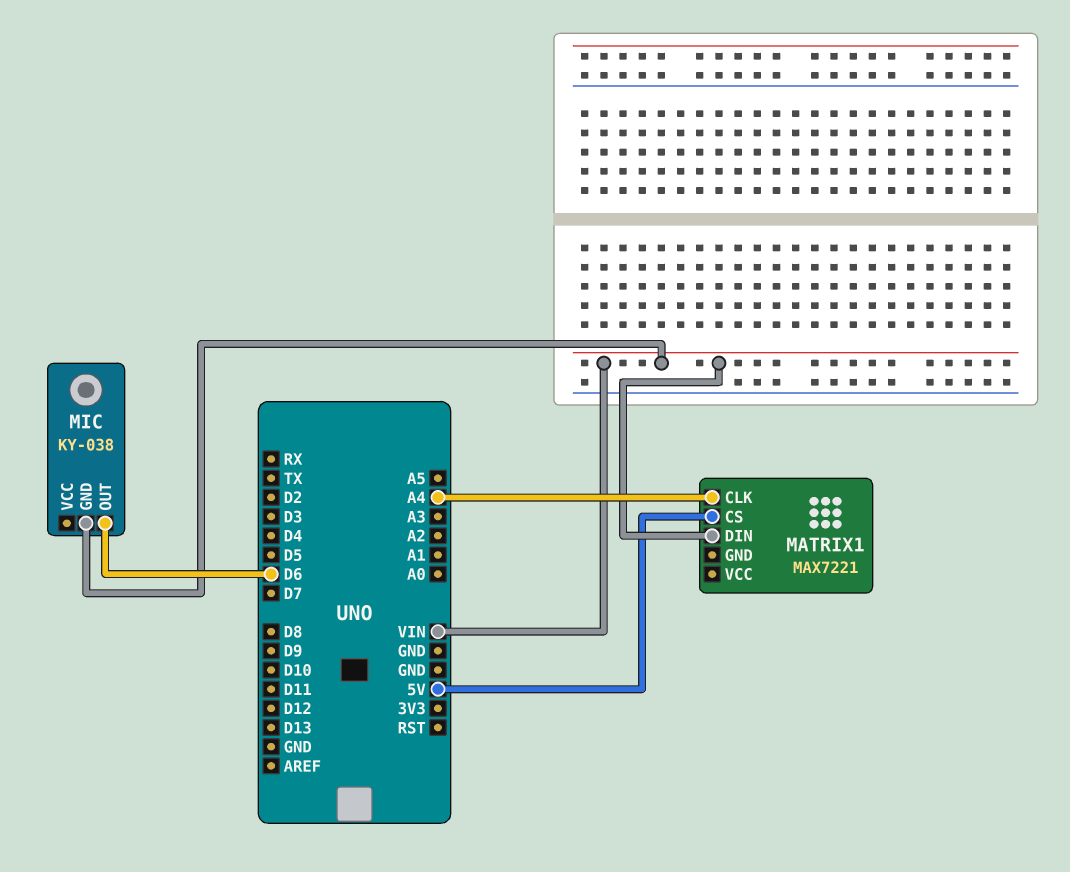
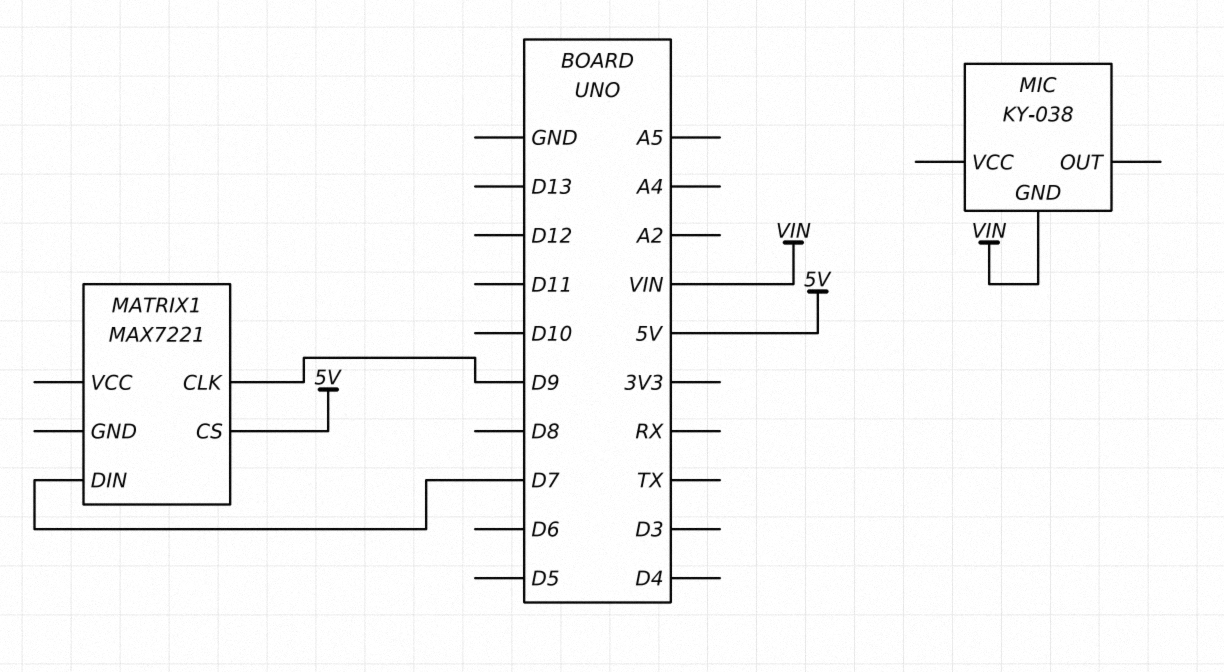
MATRIX1 pin CLK: A4 -> D9
MATRIX1 pin DIN: VIN -> D7
MIC pin OUT: D6 -> none

